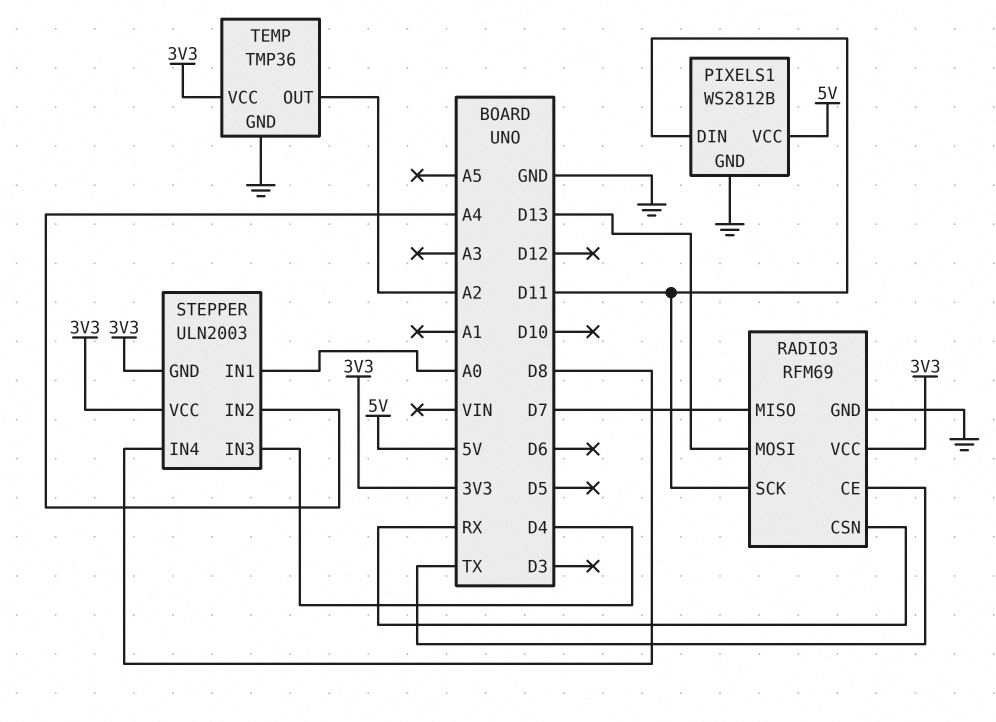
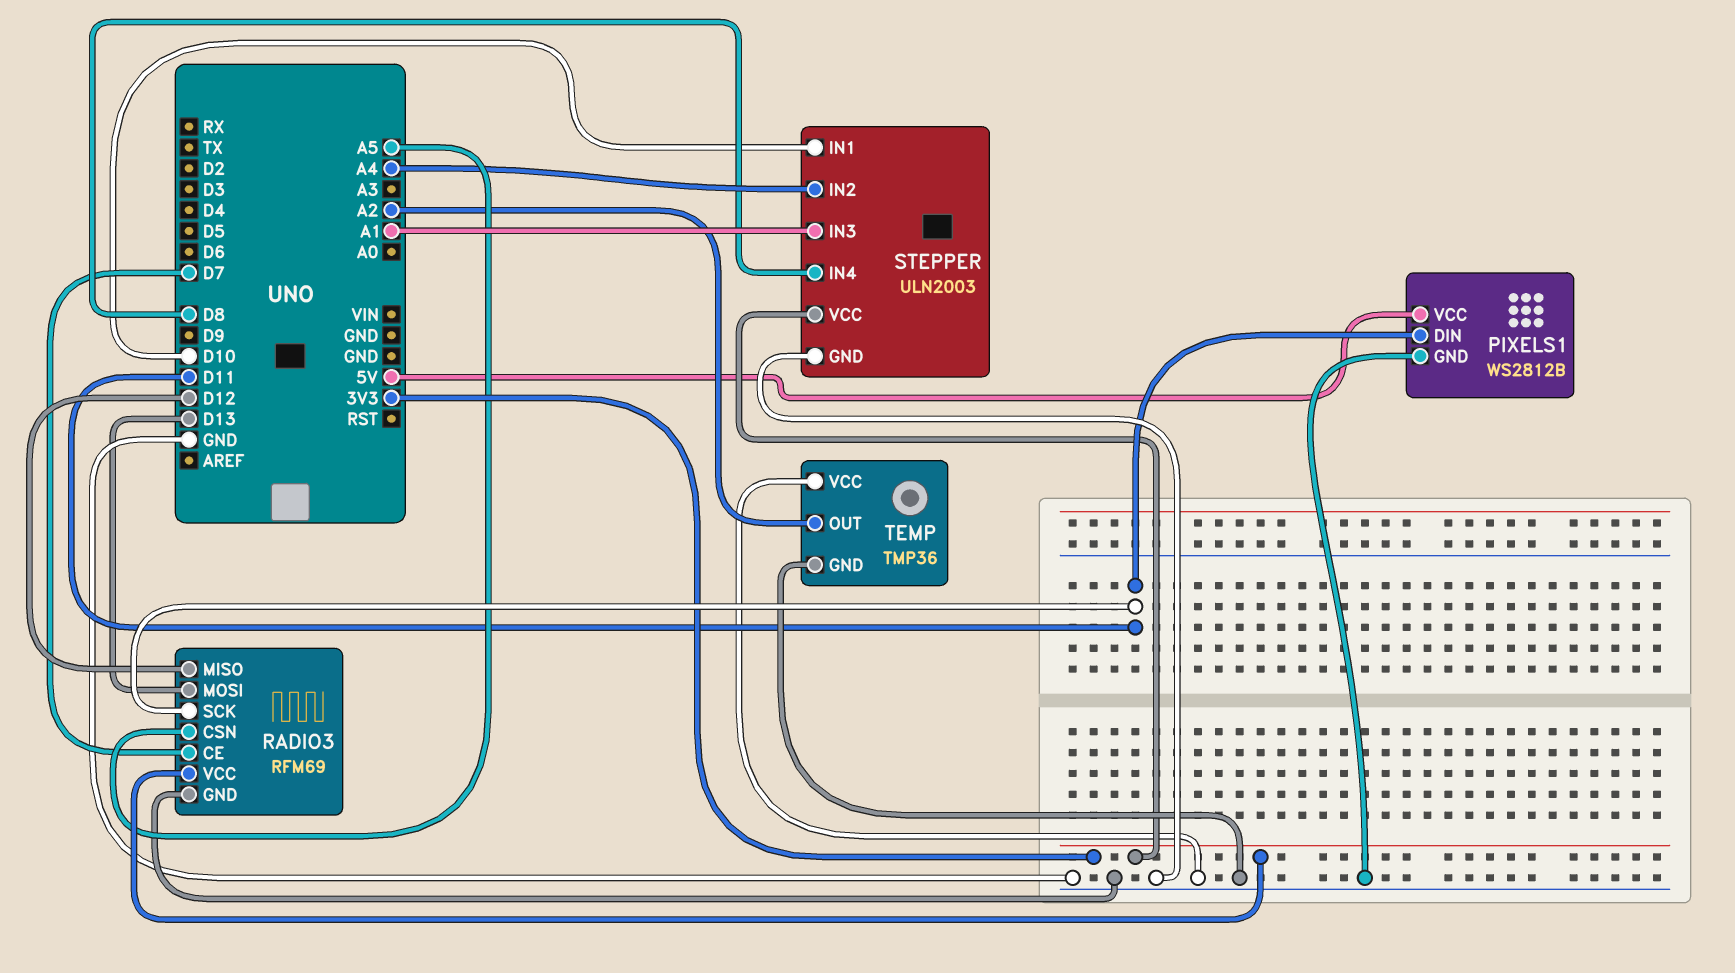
RADIO3 pin CE: TX -> D7
RADIO3 pin CSN: RX -> A5
RADIO3 pin MISO: D7 -> D12
STEPPER pin GND: 3V3 -> GND
STEPPER pin IN1: A0 -> D10
STEPPER pin IN3: D4 -> A1
TEMP pin VCC: 3V3 -> GND

